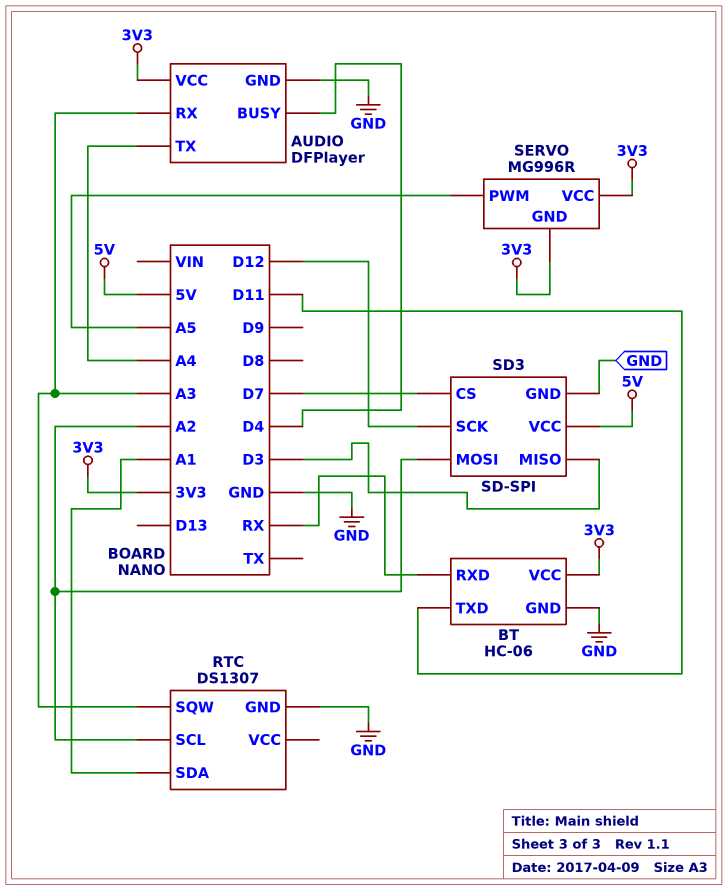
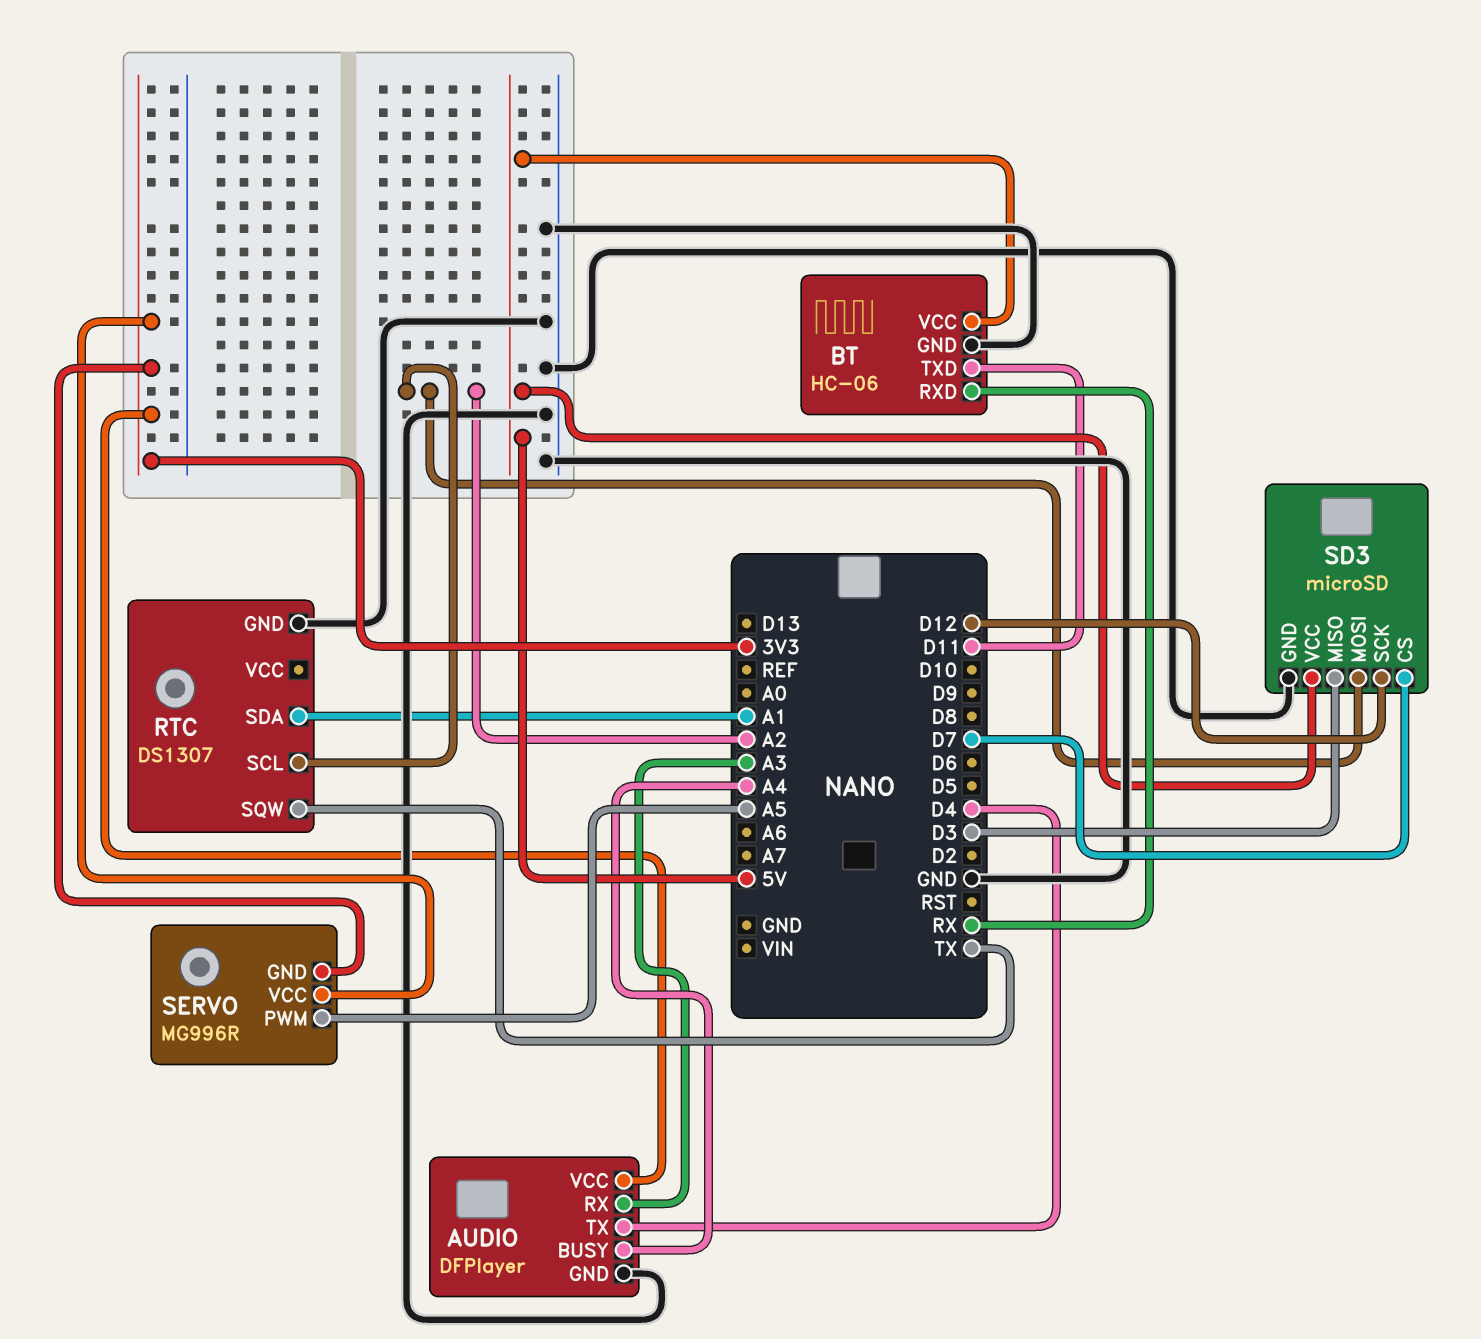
AUDIO pin BUSY: D4 -> A4
AUDIO pin TX: A4 -> D4
BT pin VCC: 3V3 -> 5V
RTC pin SQW: A3 -> TX
SD3: SD-SPI -> microSD

